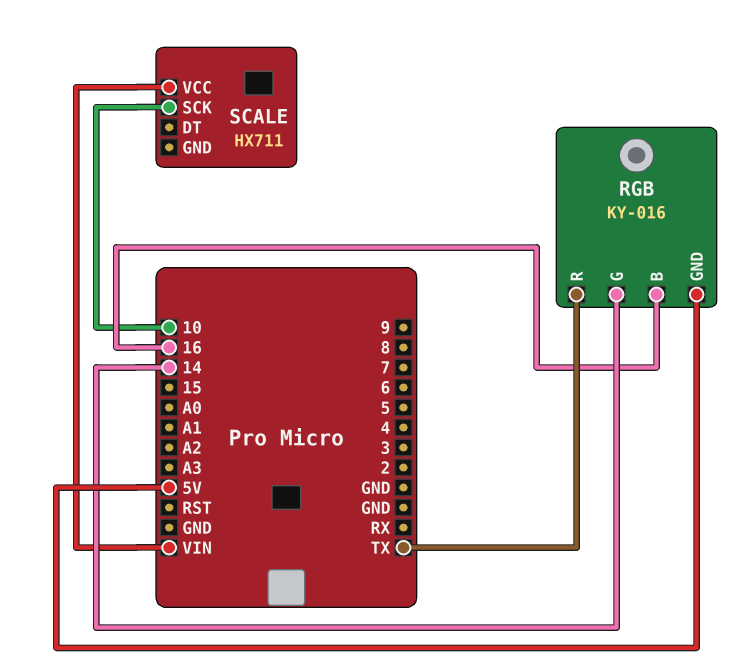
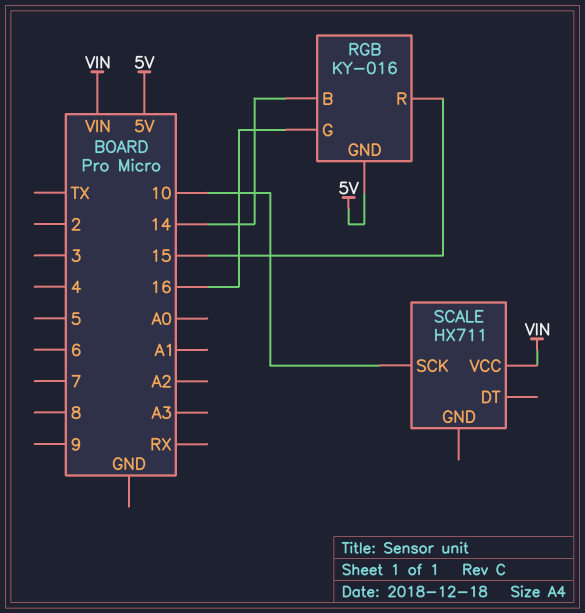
RGB pin B: 16 -> 14
RGB pin G: 14 -> 16
RGB pin R: TX -> 15

